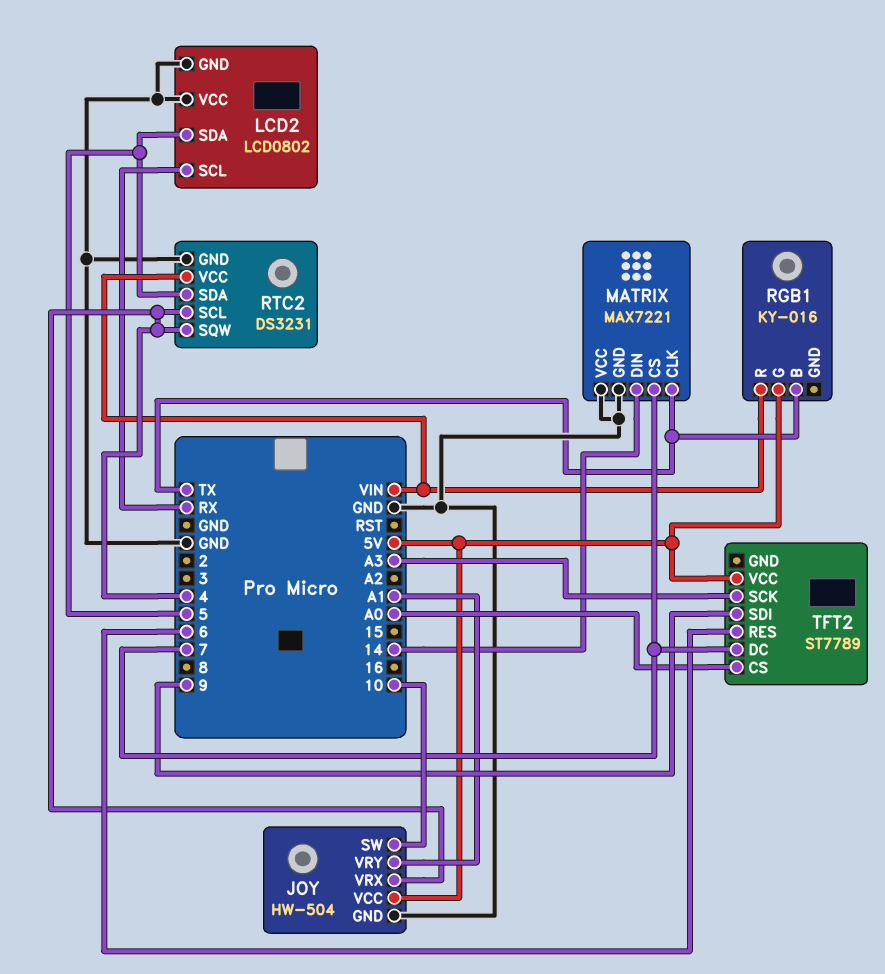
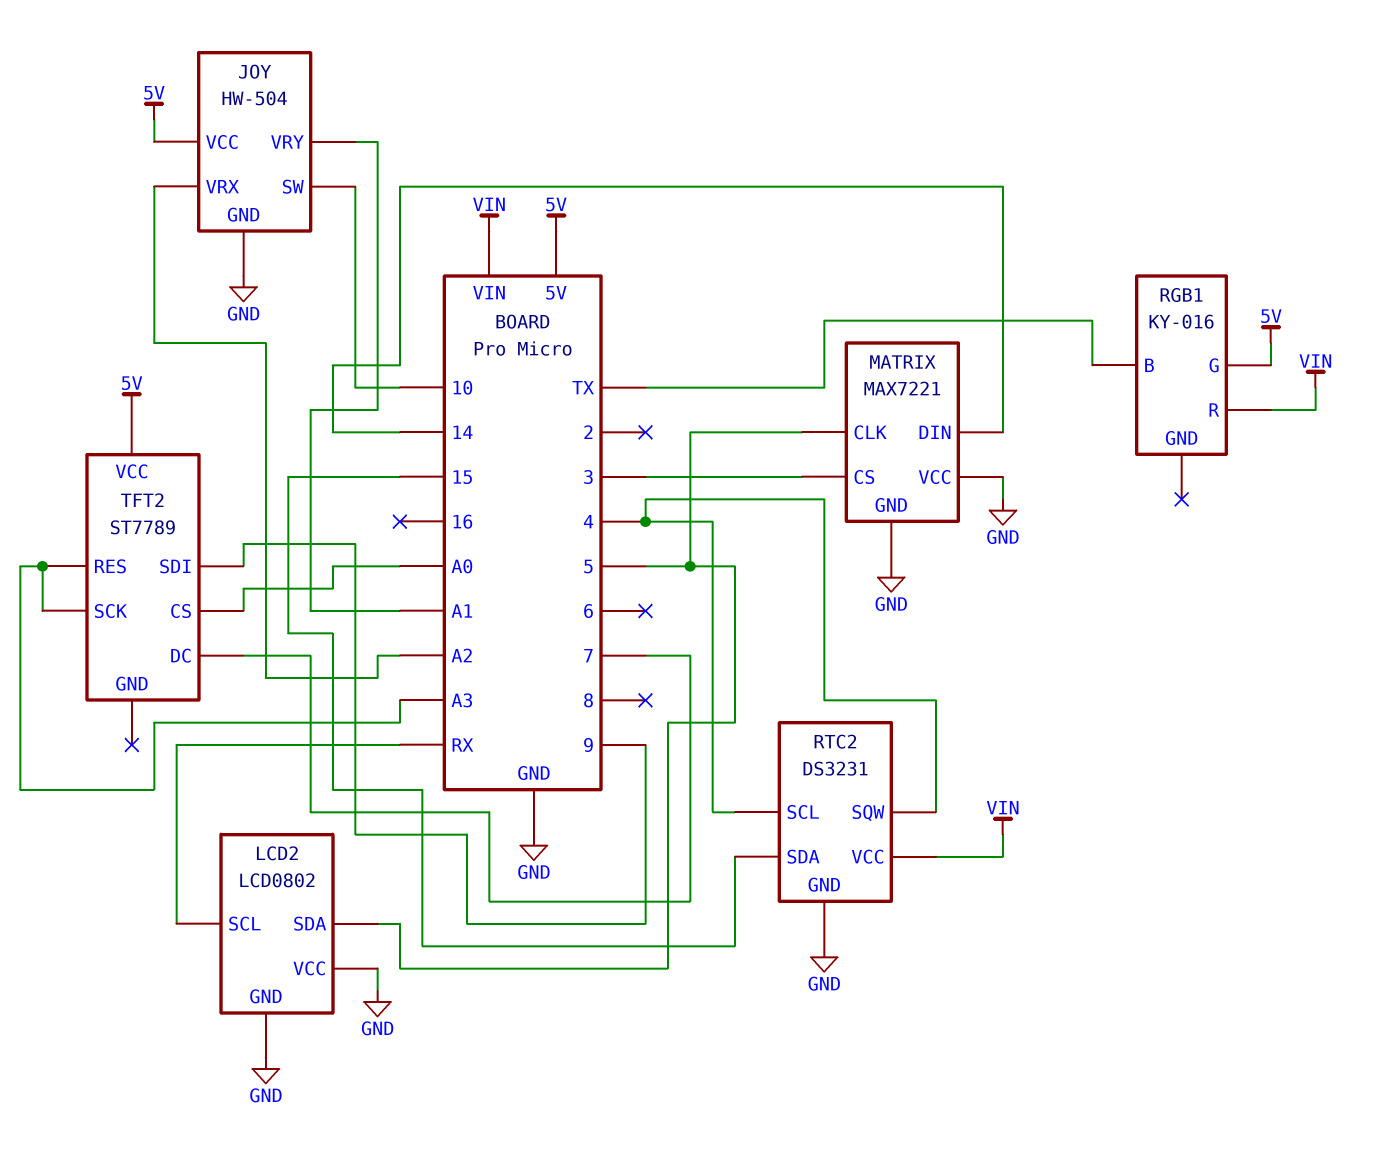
JOY pin VRX: 4 -> A2
MATRIX pin CLK: TX -> 5
MATRIX pin CS: 7 -> 3
RTC2 pin SDA: 5 -> 15
TFT2 pin RES: 6 -> A3

